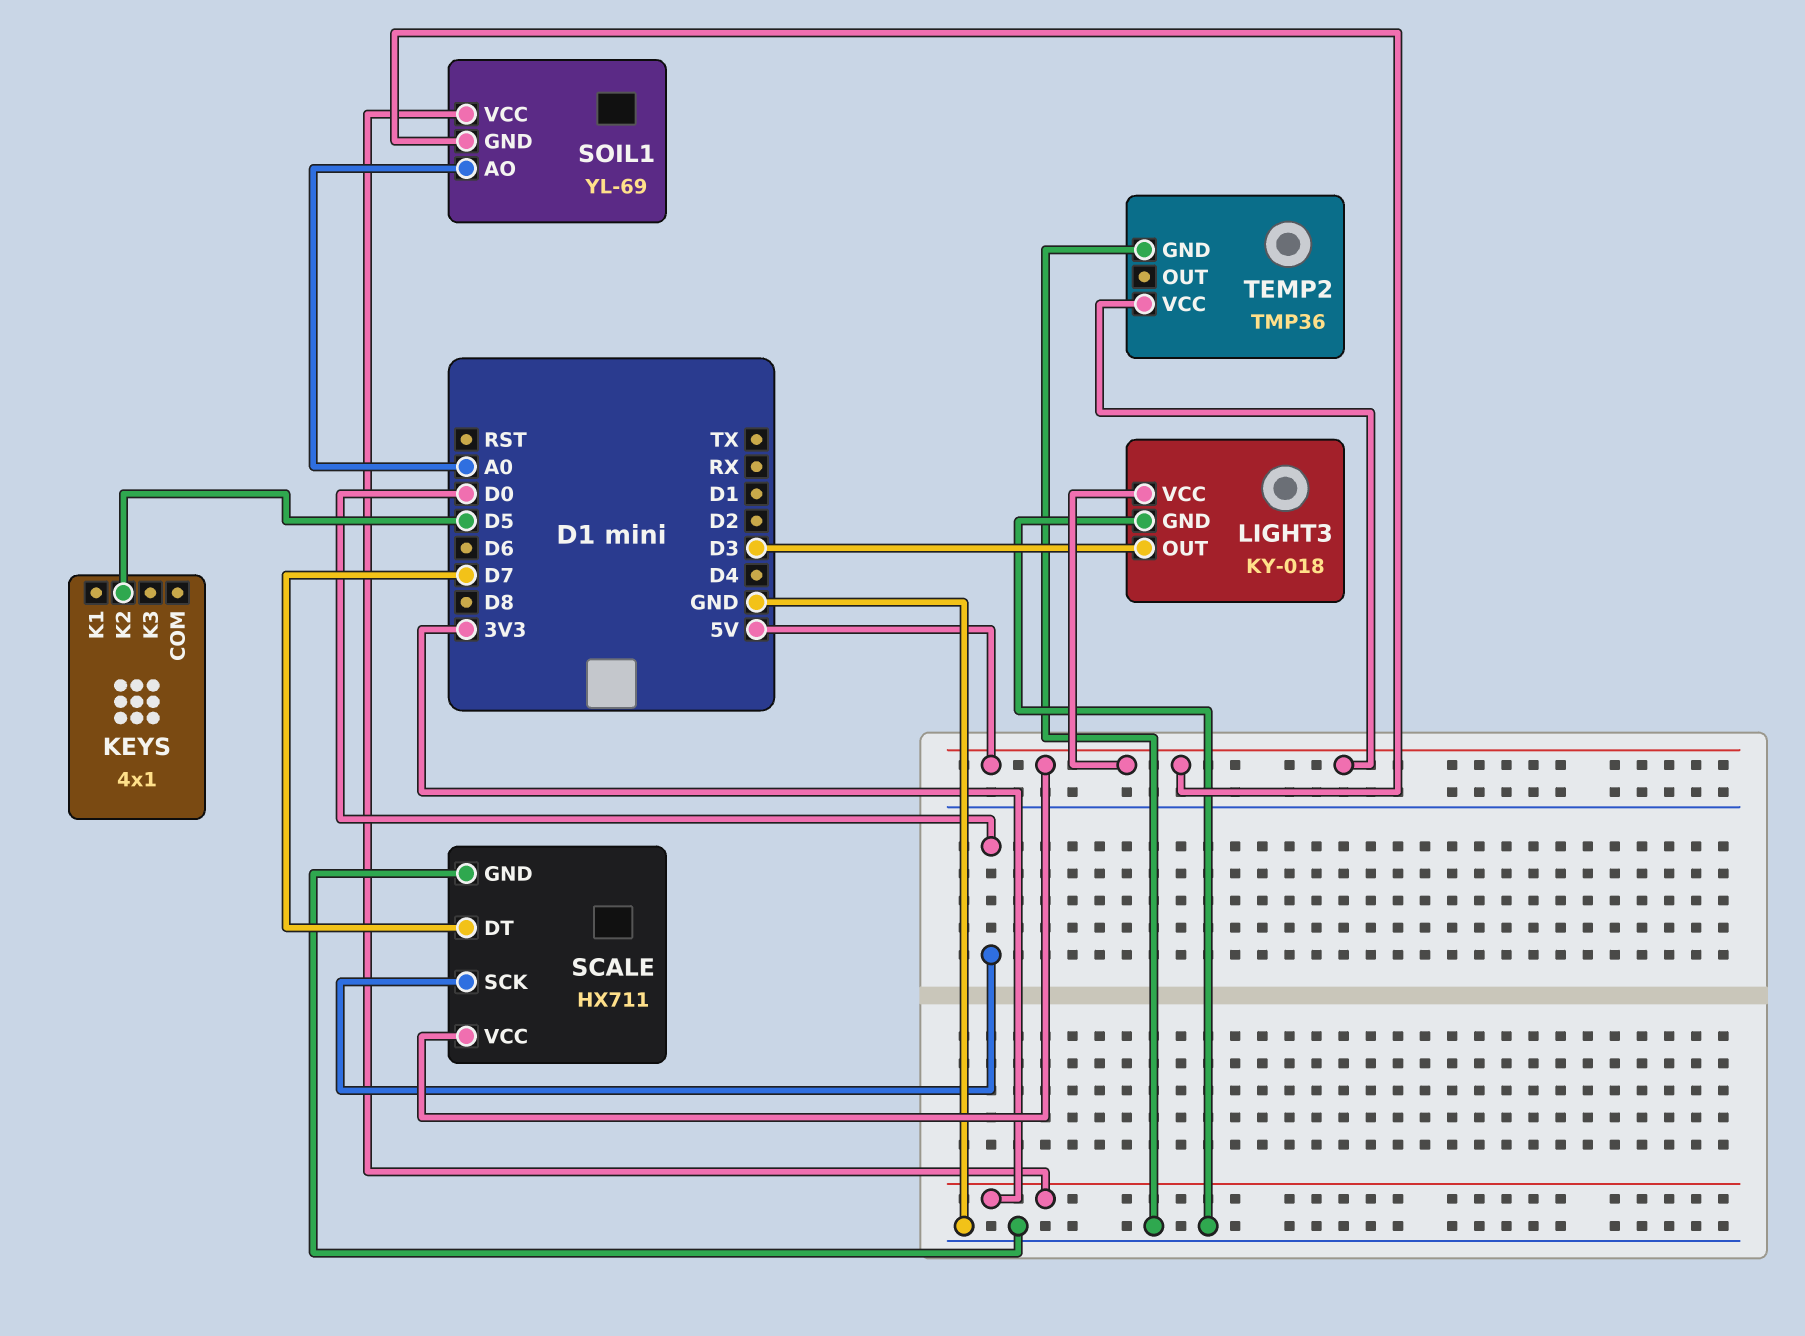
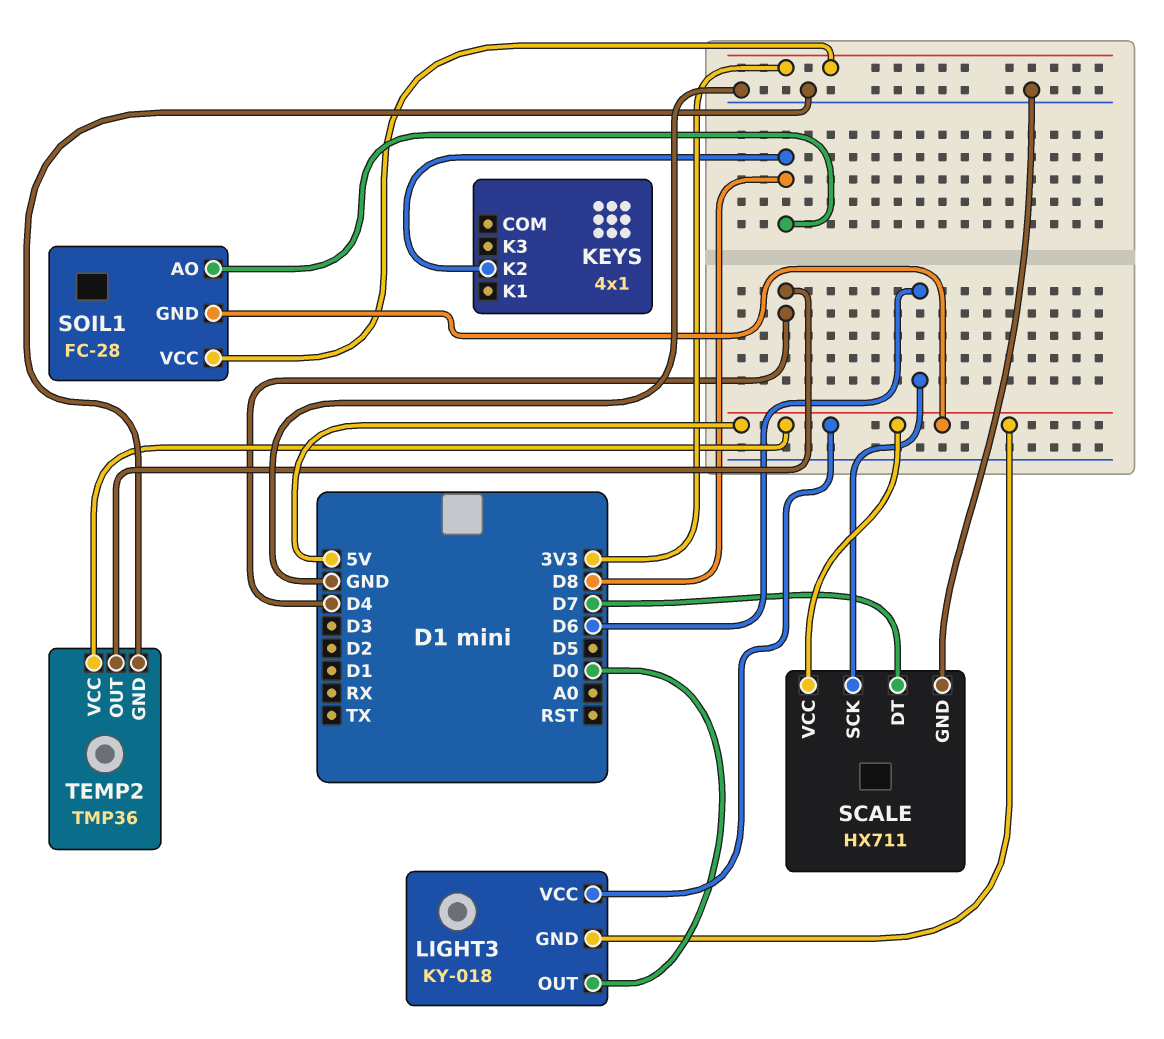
KEYS pin K2: D5 -> D8
LIGHT3 pin GND: GND -> 5V
LIGHT3 pin OUT: D3 -> D0
SCALE pin SCK: D0 -> D6
SOIL1: YL-69 -> FC-28
SOIL1 pin AO: A0 -> D8
TEMP2 pin OUT: none -> D4

